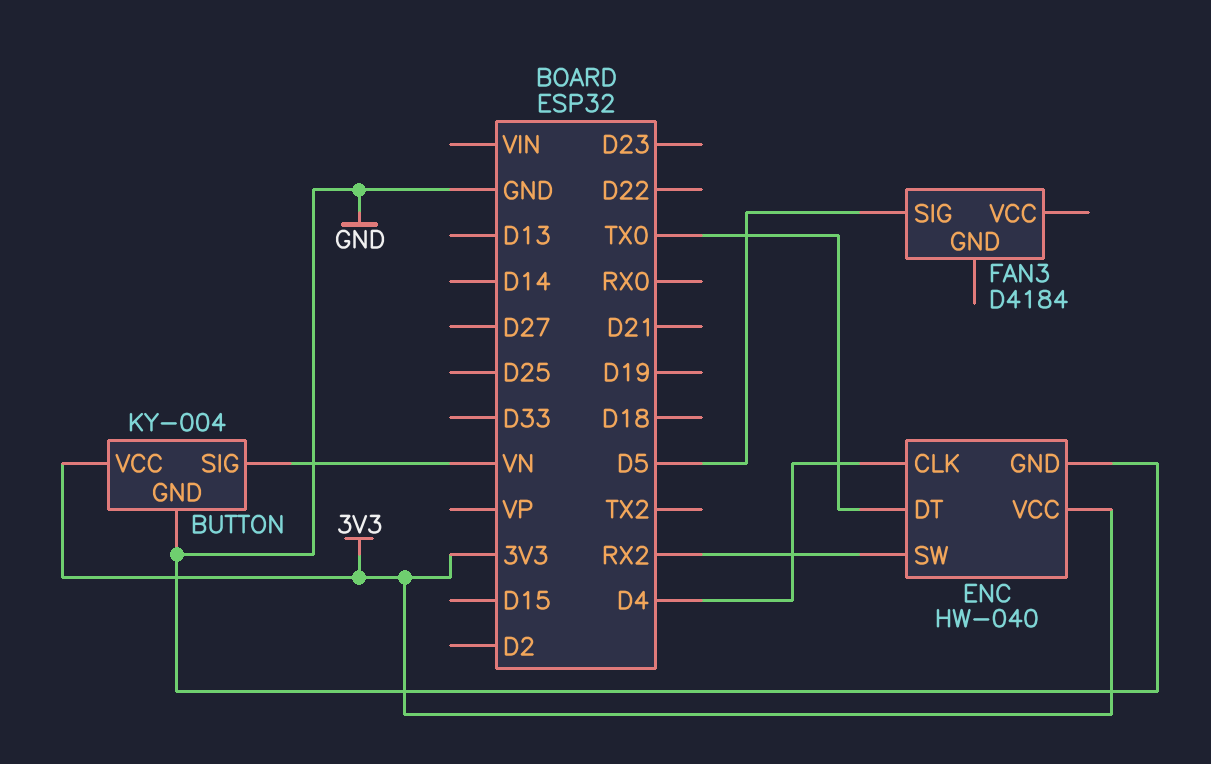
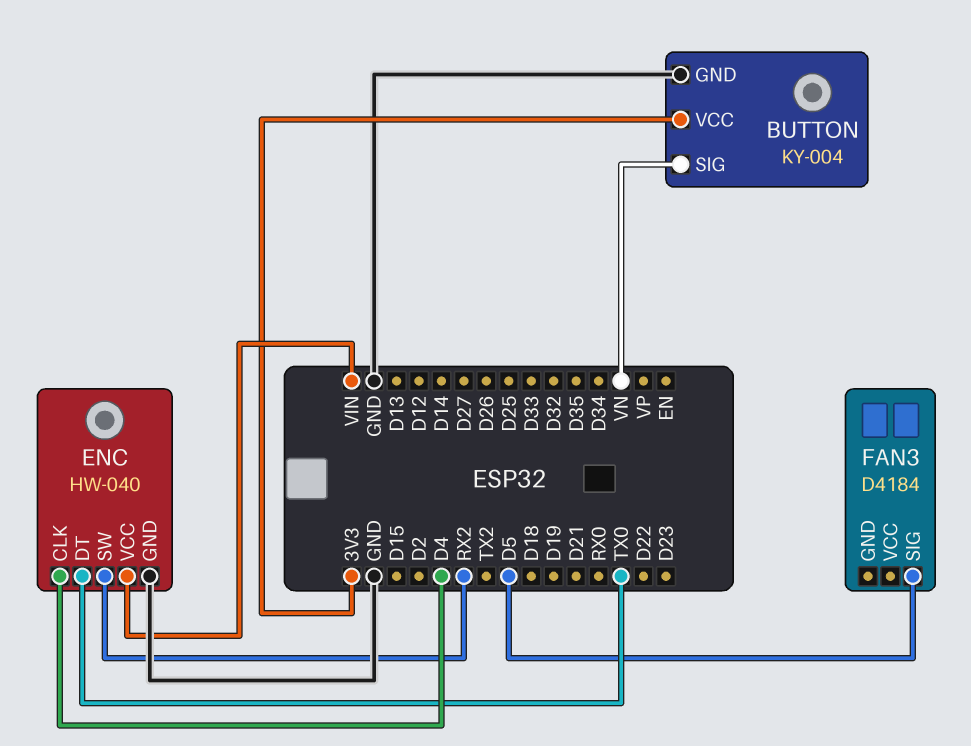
ENC pin VCC: 3V3 -> VIN

